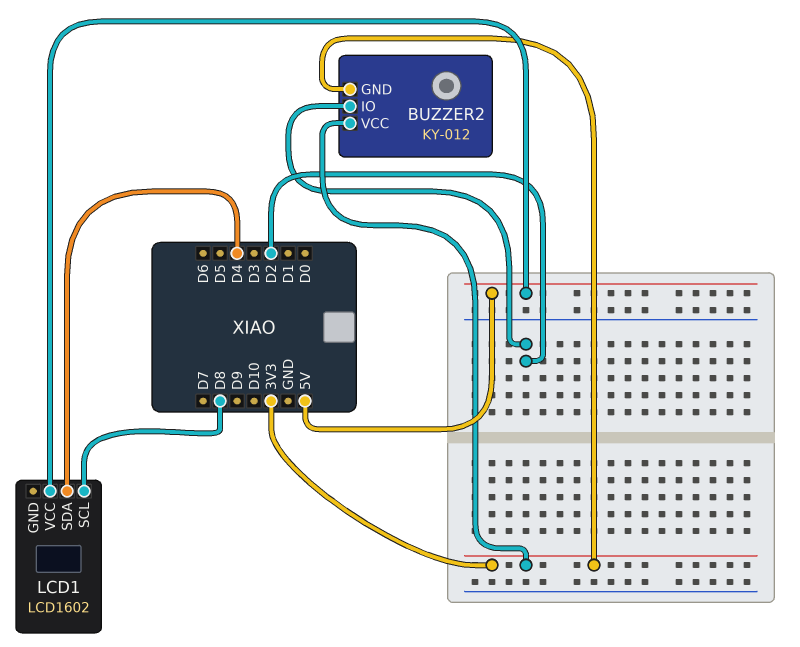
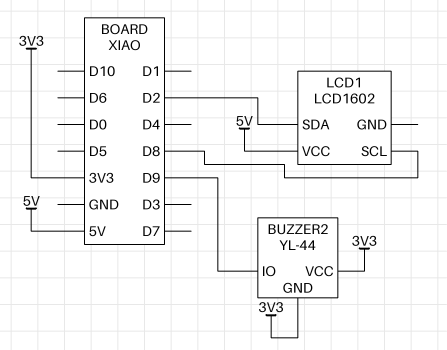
BUZZER2: KY-012 -> YL-44
BUZZER2 pin IO: D2 -> D9
LCD1 pin SDA: D4 -> D2

